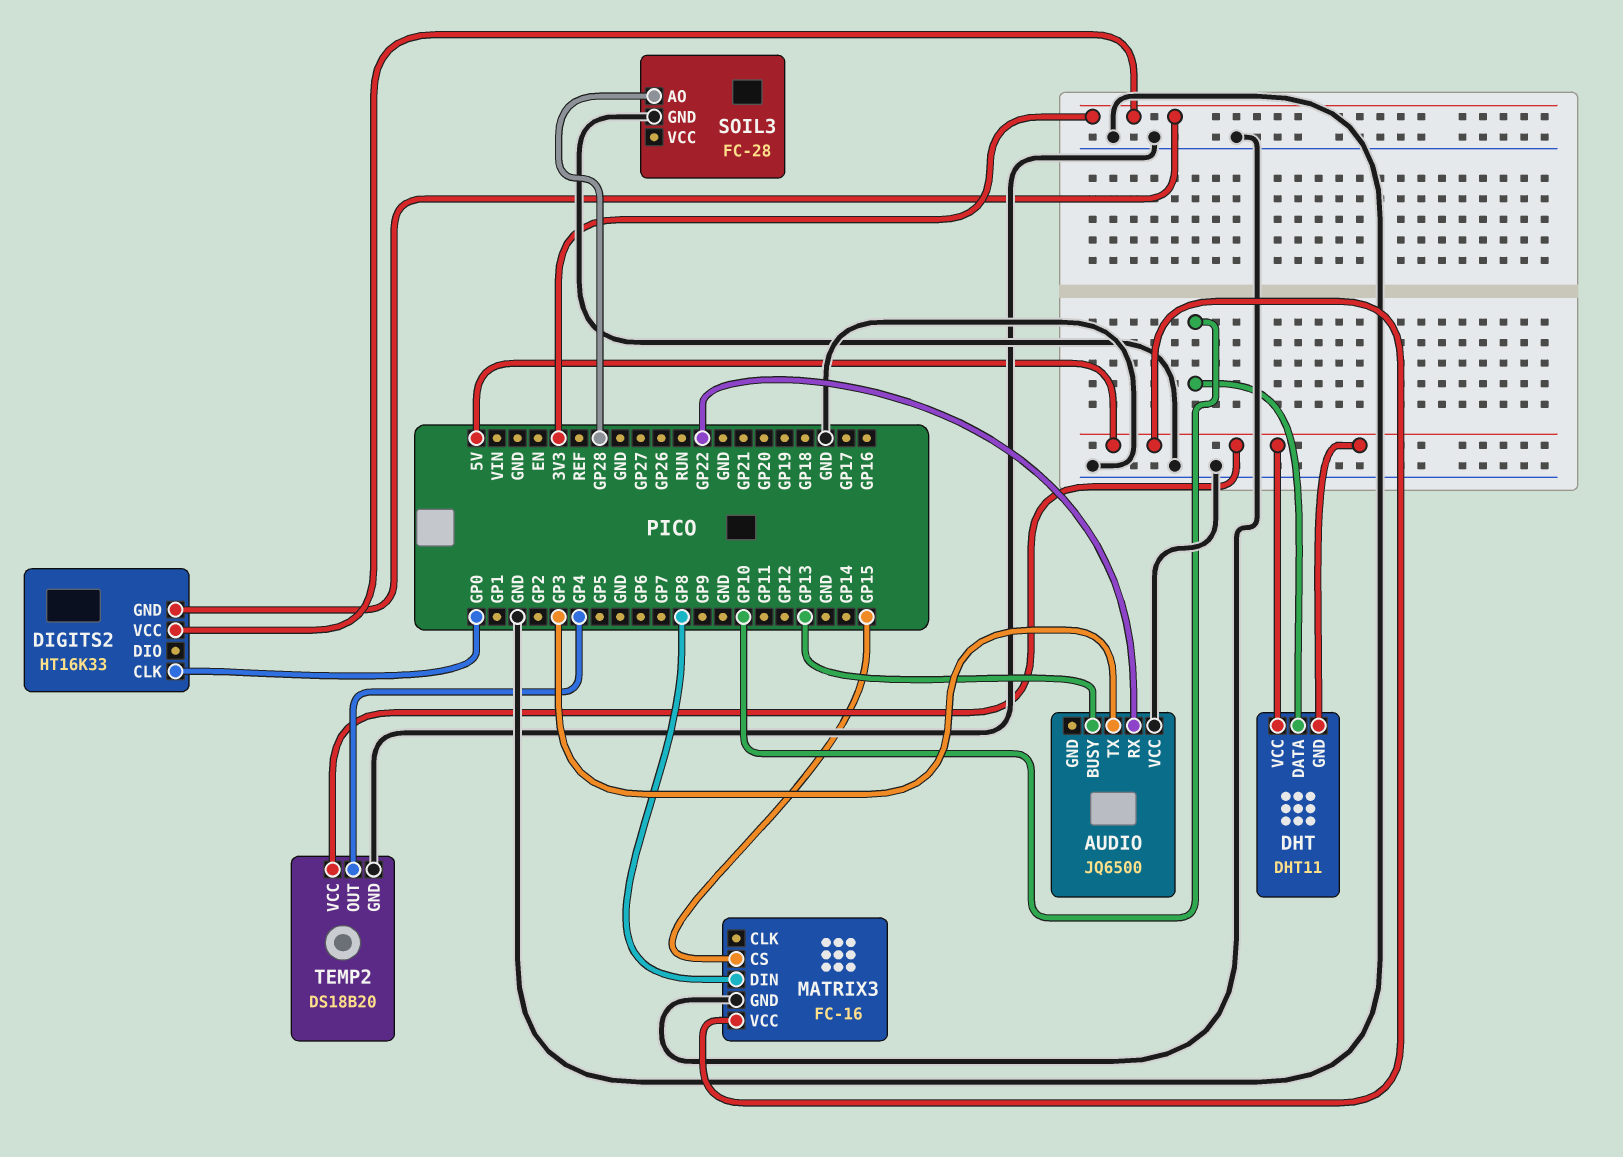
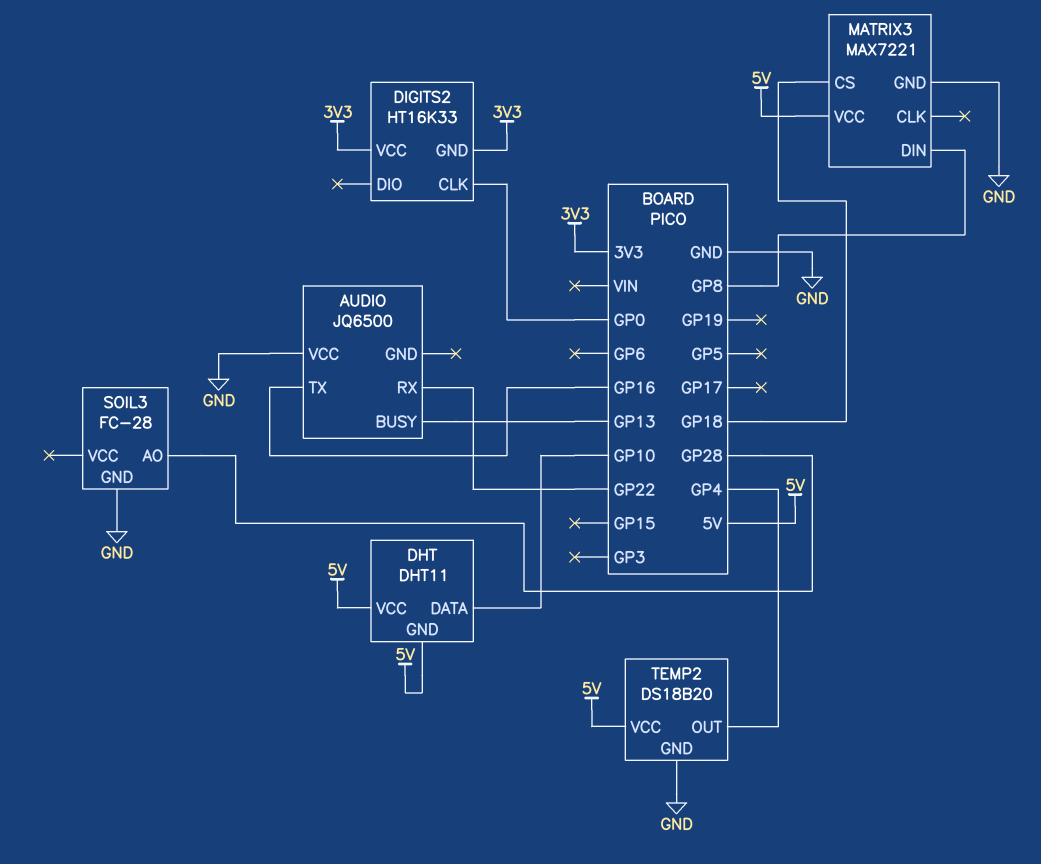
AUDIO pin TX: GP3 -> GP16
MATRIX3: FC-16 -> MAX7221
MATRIX3 pin CS: GP15 -> GP18

